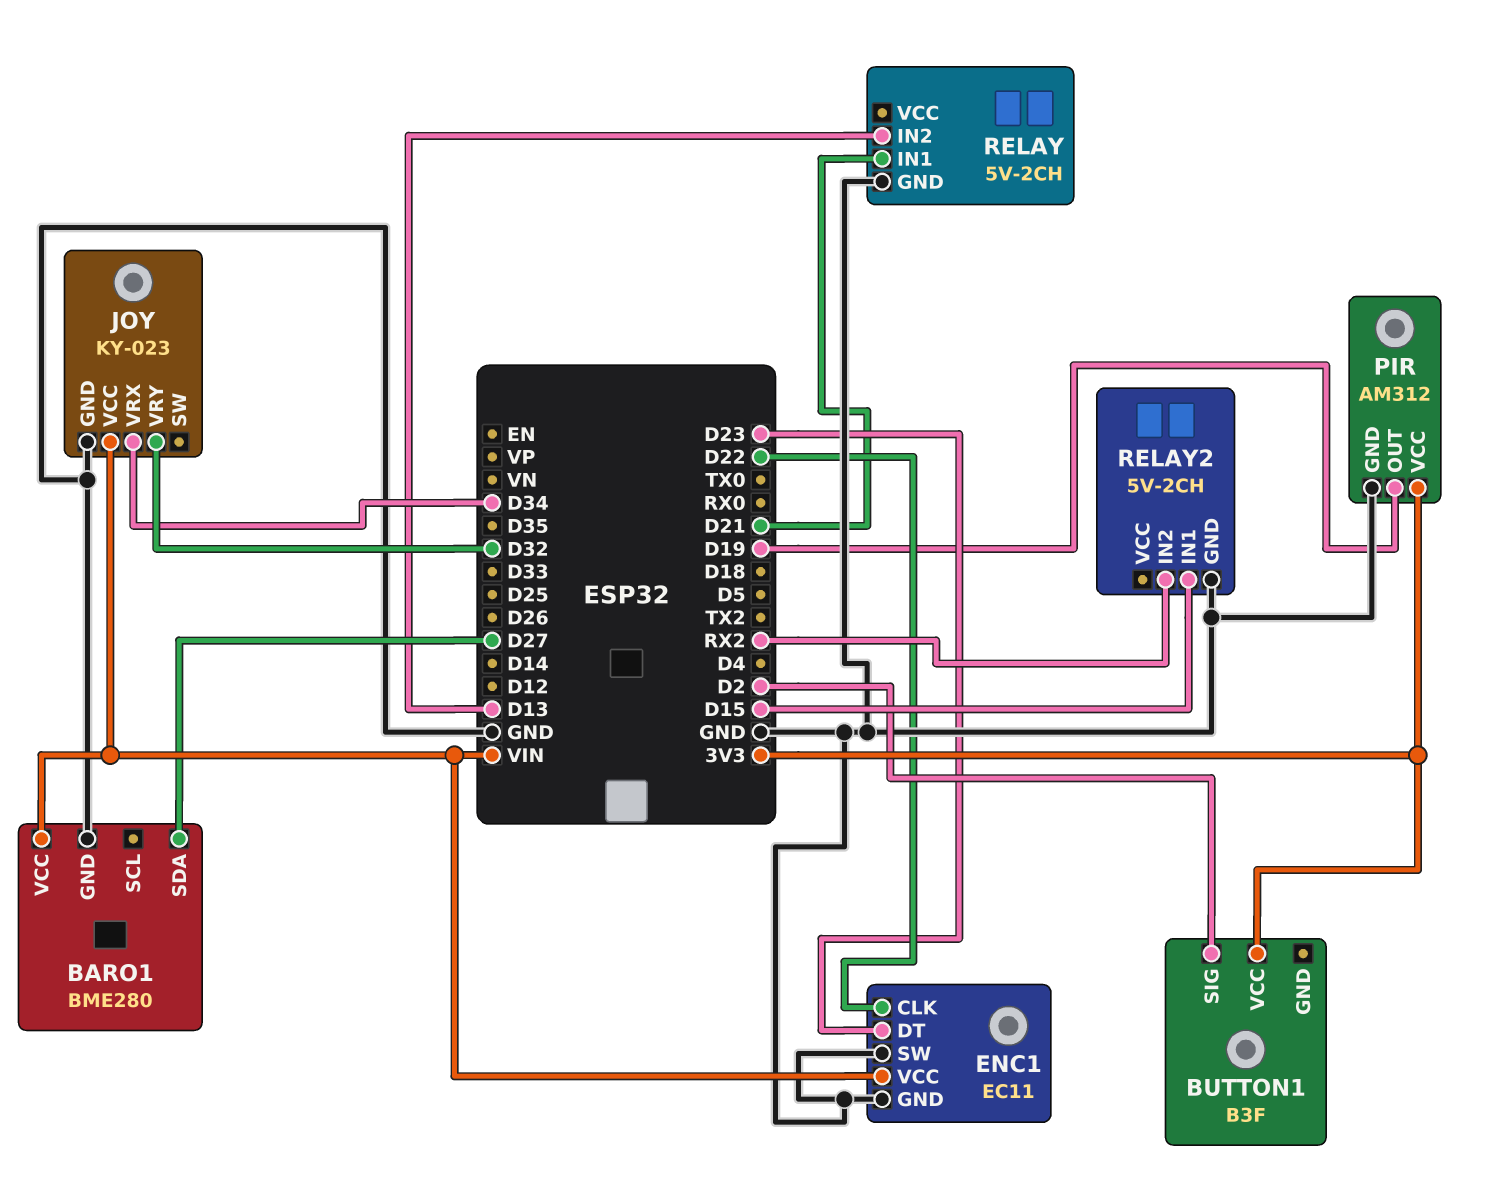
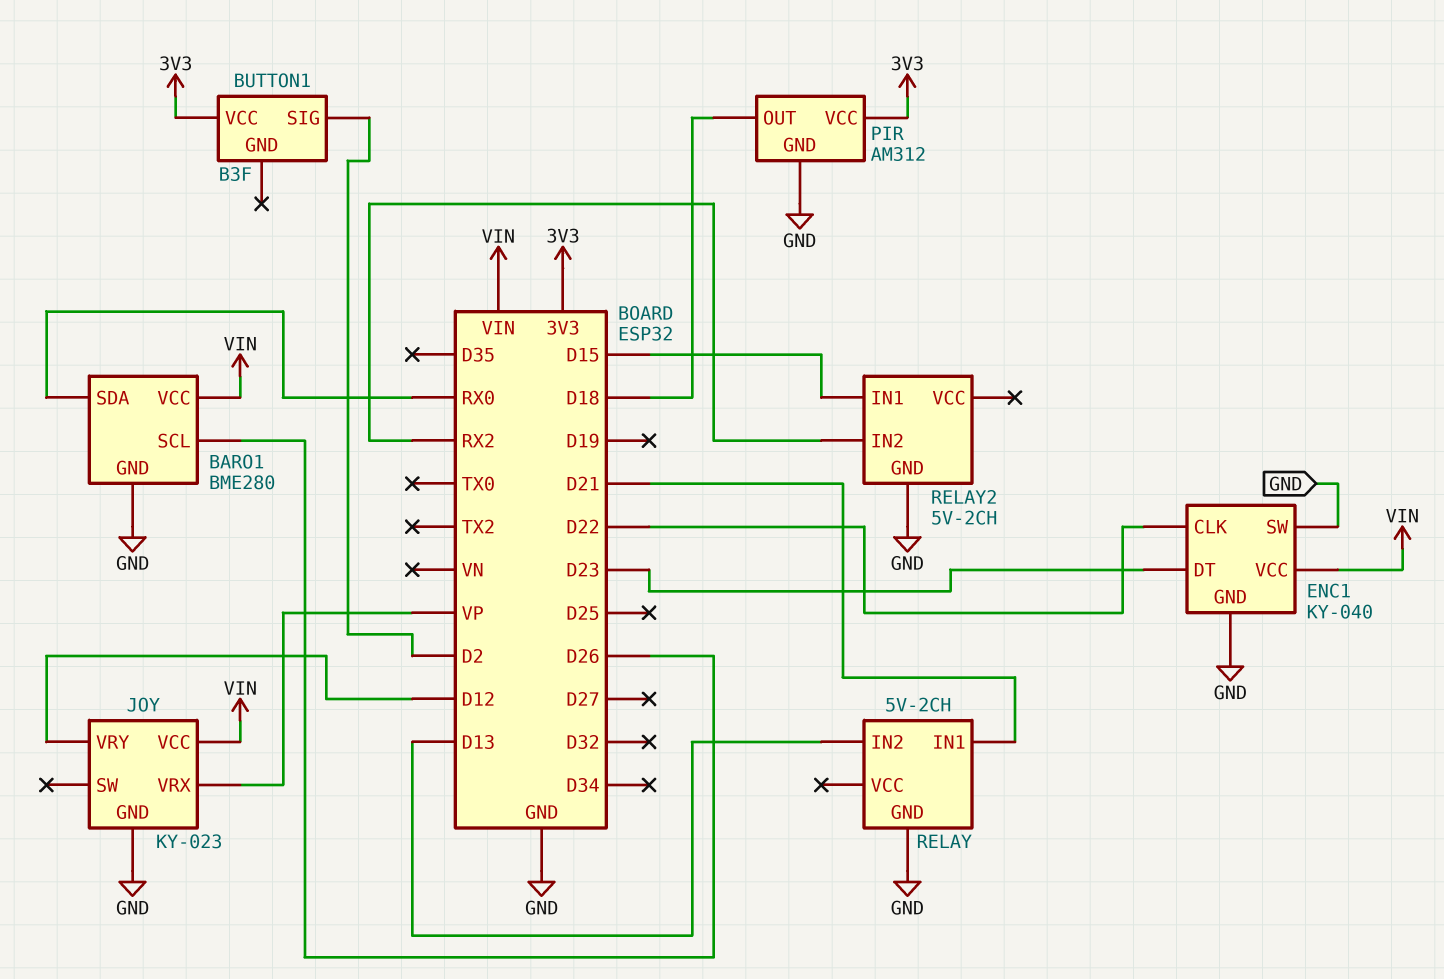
BARO1 pin SCL: none -> D26
BARO1 pin SDA: D27 -> RX0
ENC1: EC11 -> KY-040
JOY pin VRX: D34 -> VP
JOY pin VRY: D32 -> D12
PIR pin OUT: D19 -> D18

